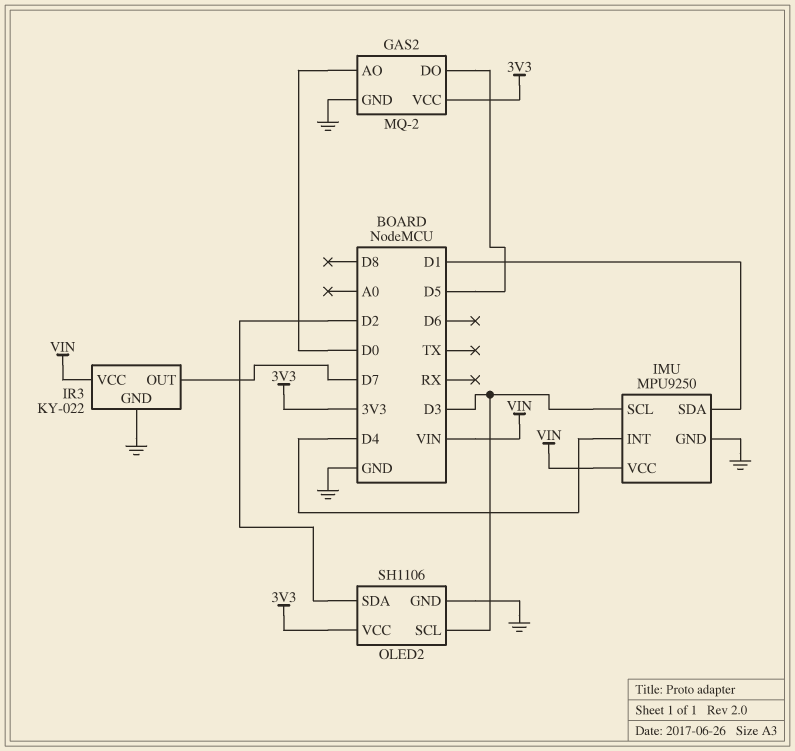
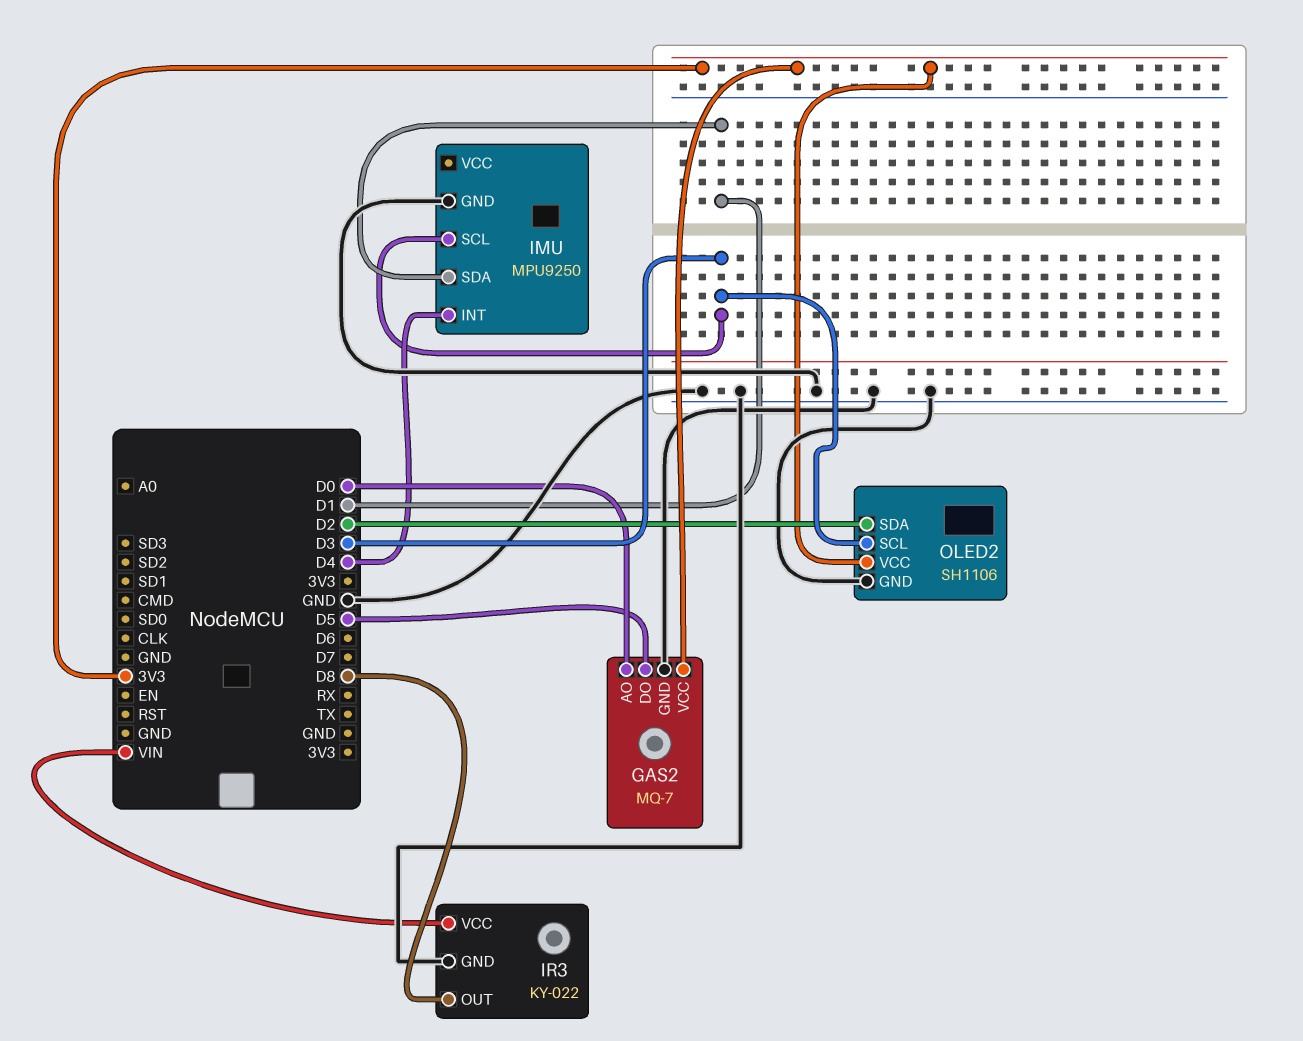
GAS2: MQ-2 -> MQ-7
IMU pin VCC: VIN -> none
IR3 pin OUT: D7 -> D8

